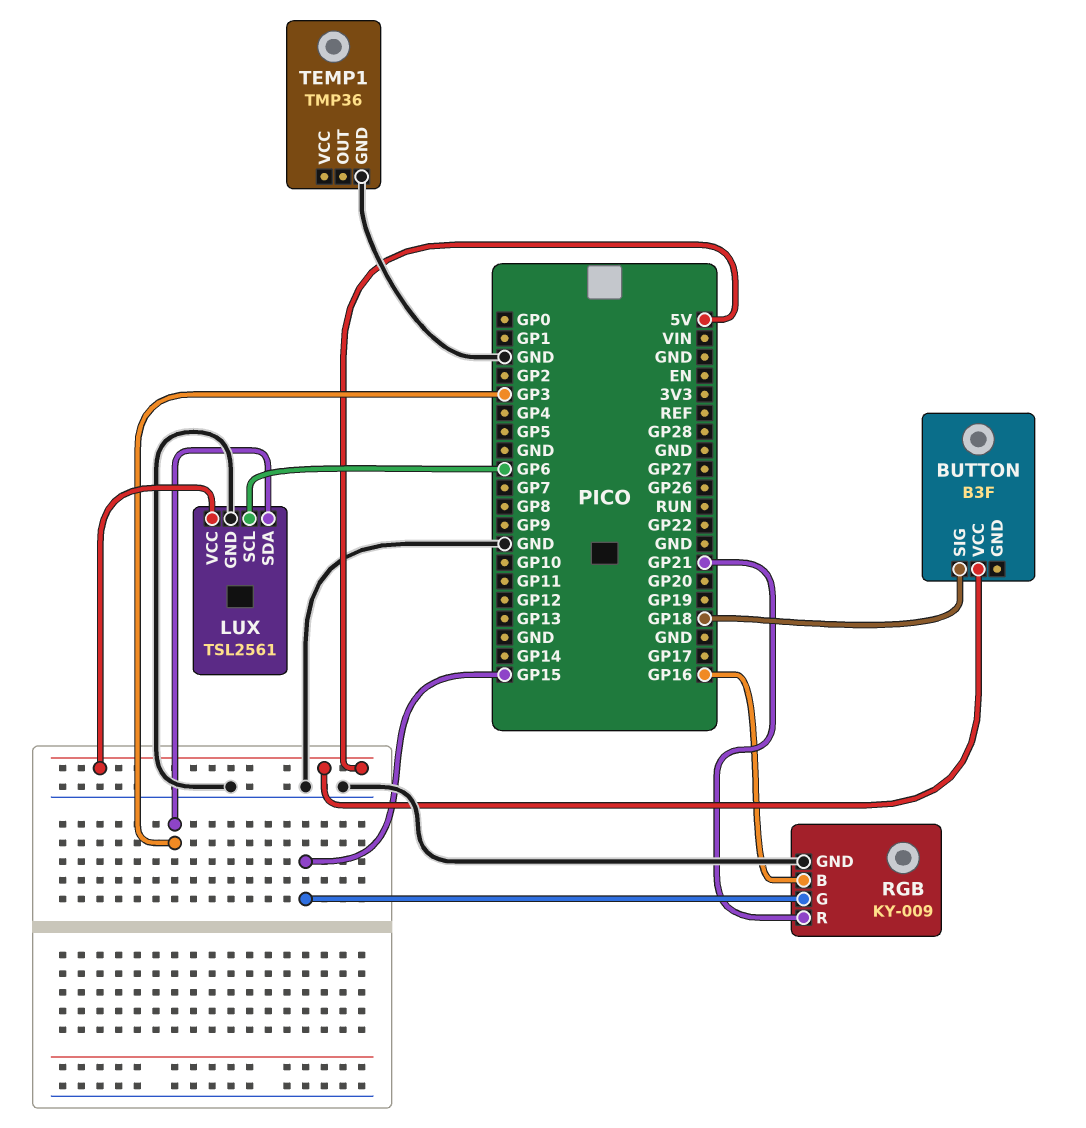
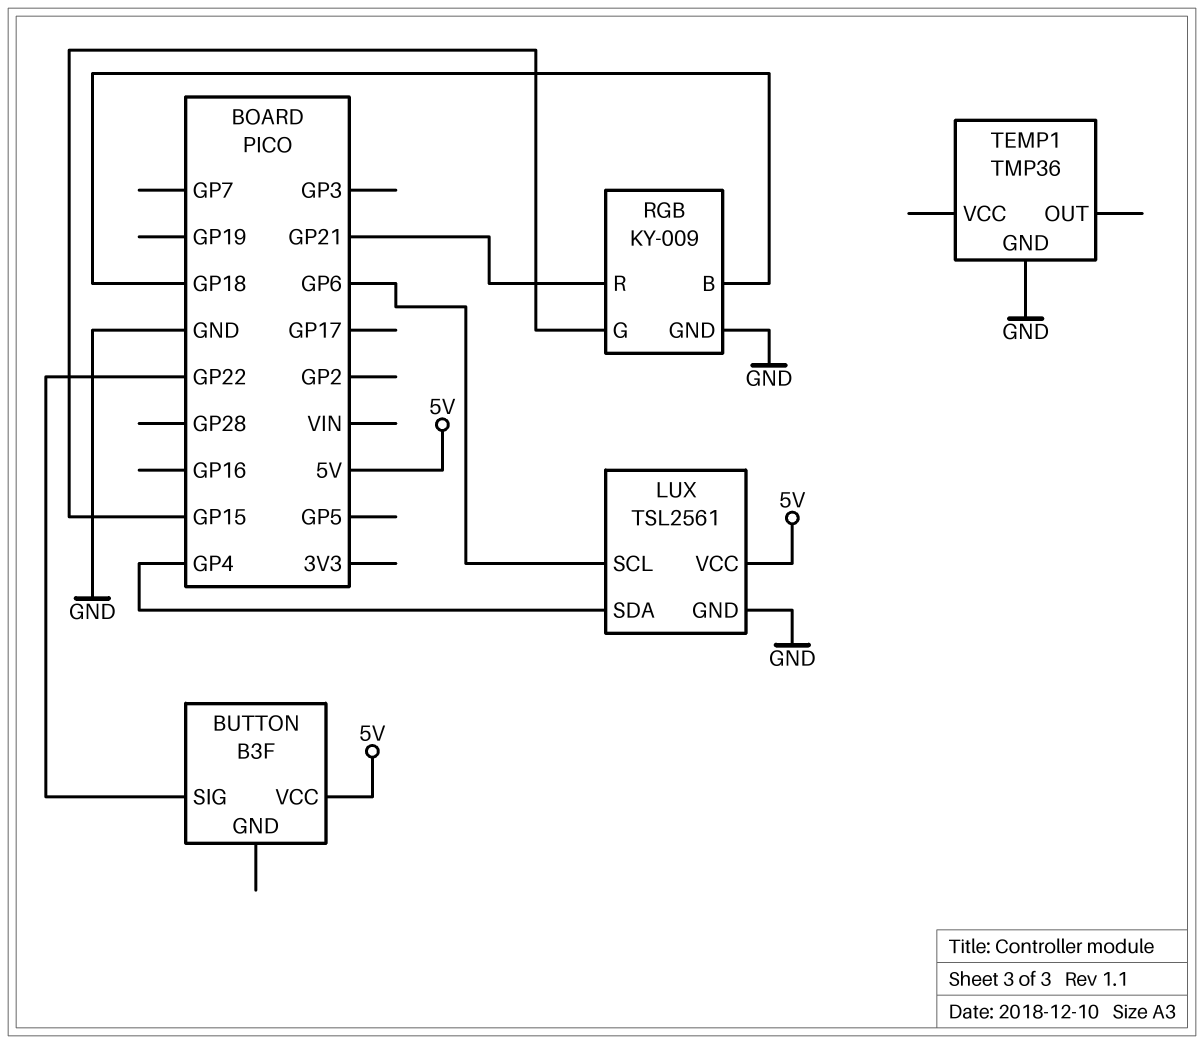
BUTTON pin SIG: GP18 -> GP22
LUX pin SDA: GP3 -> GP4
RGB pin B: GP16 -> GP18

